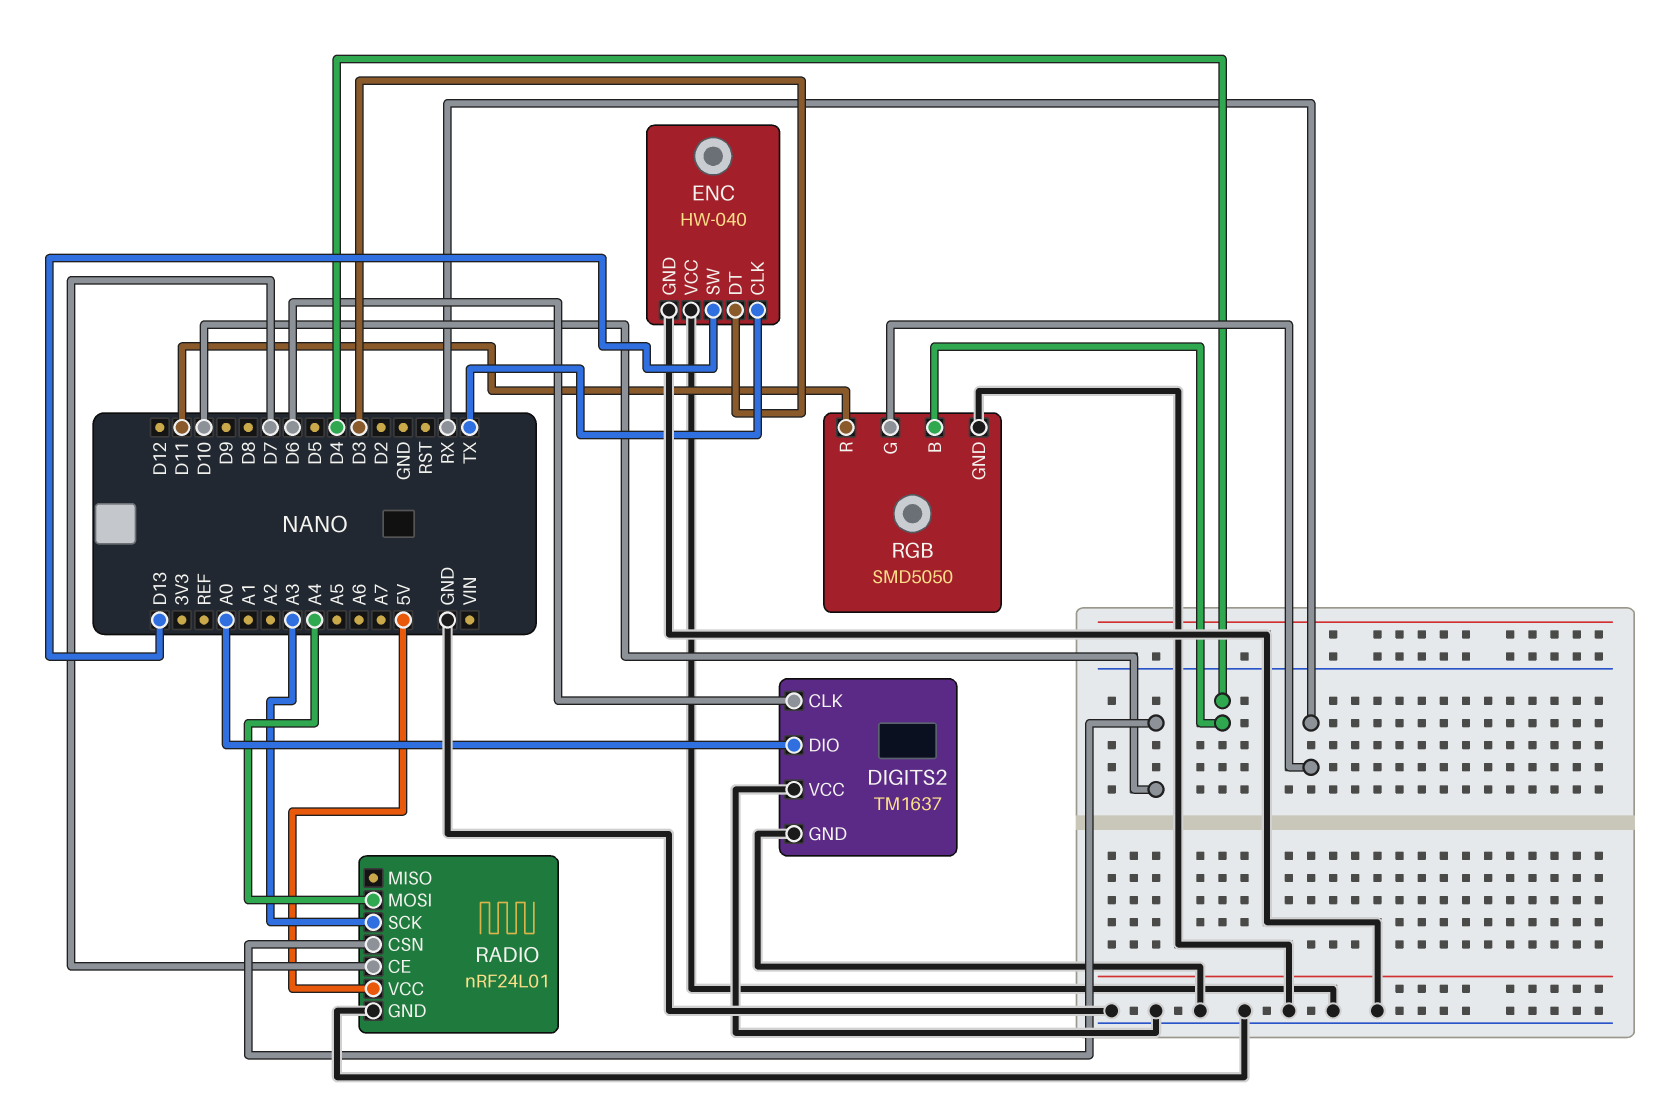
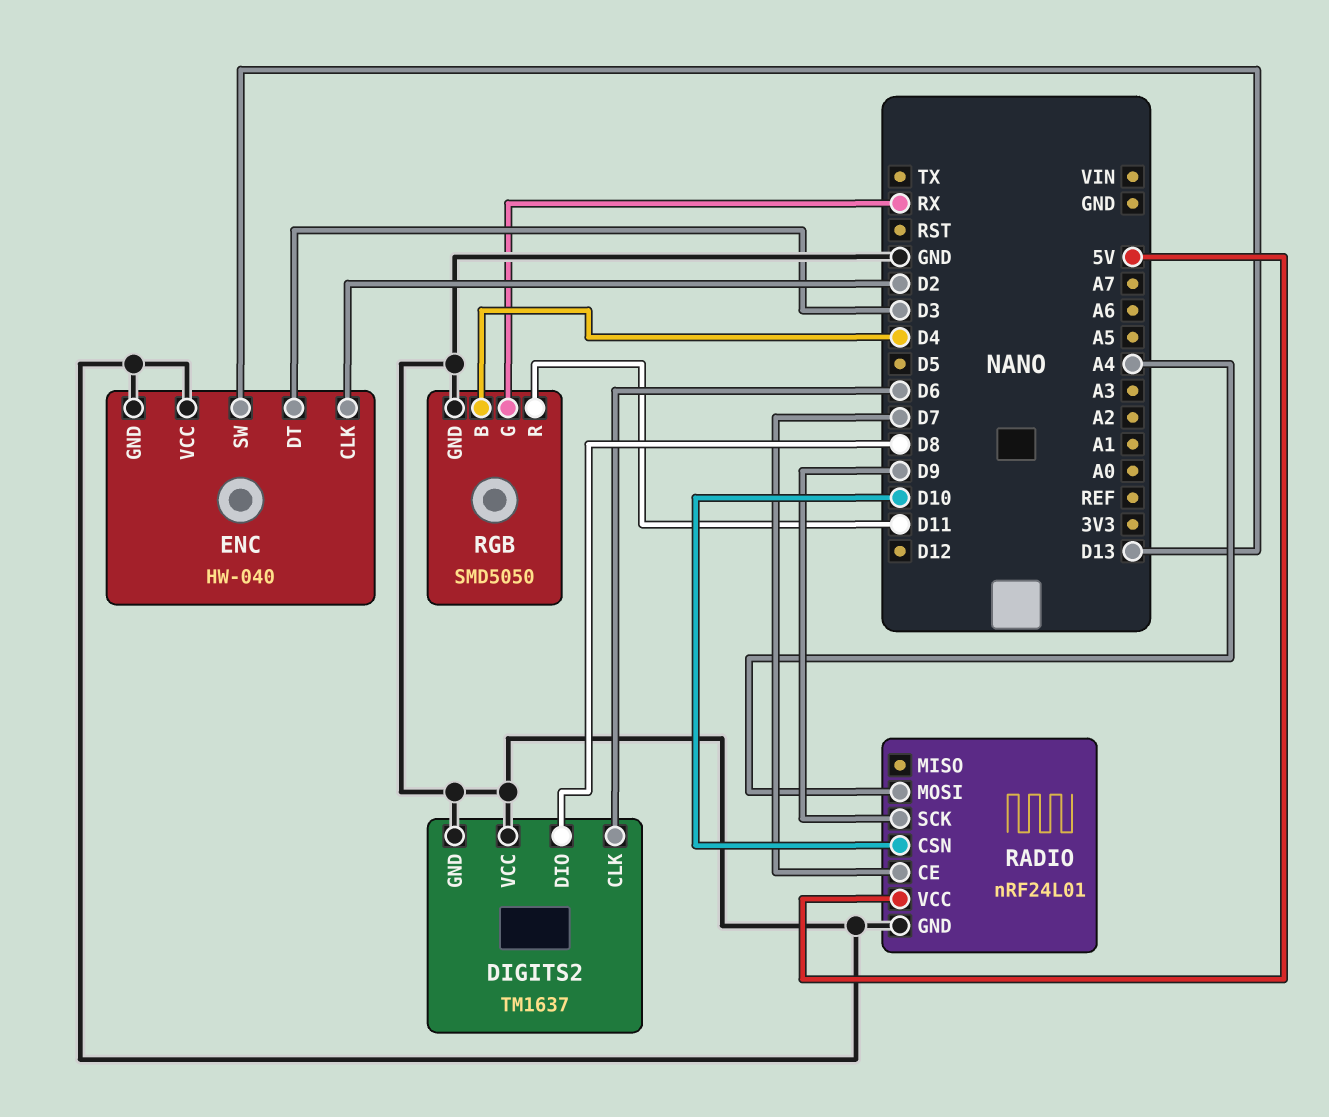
DIGITS2 pin DIO: A0 -> D8
ENC pin CLK: TX -> D2
RADIO pin SCK: A3 -> D9

